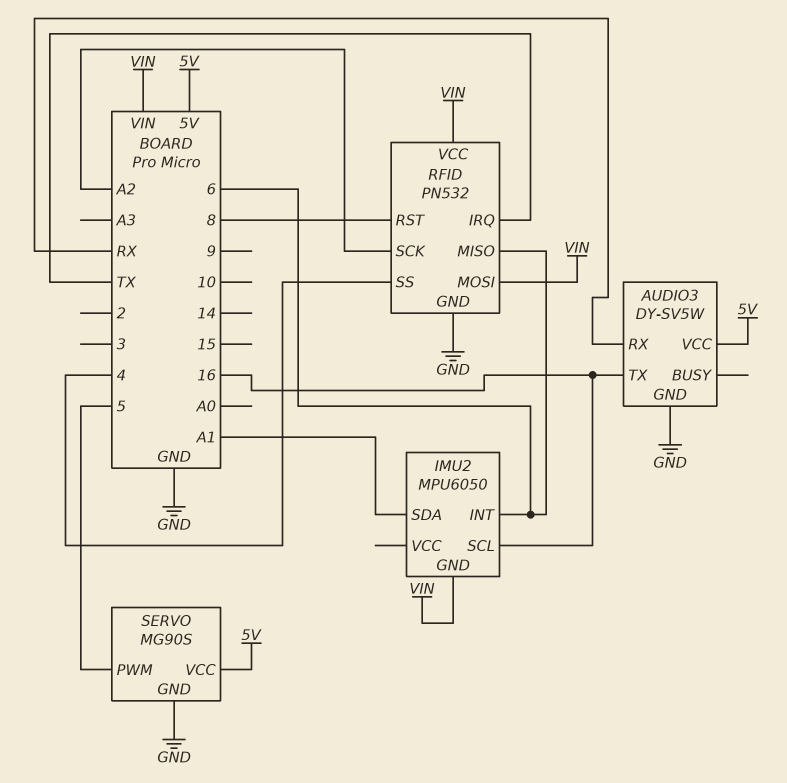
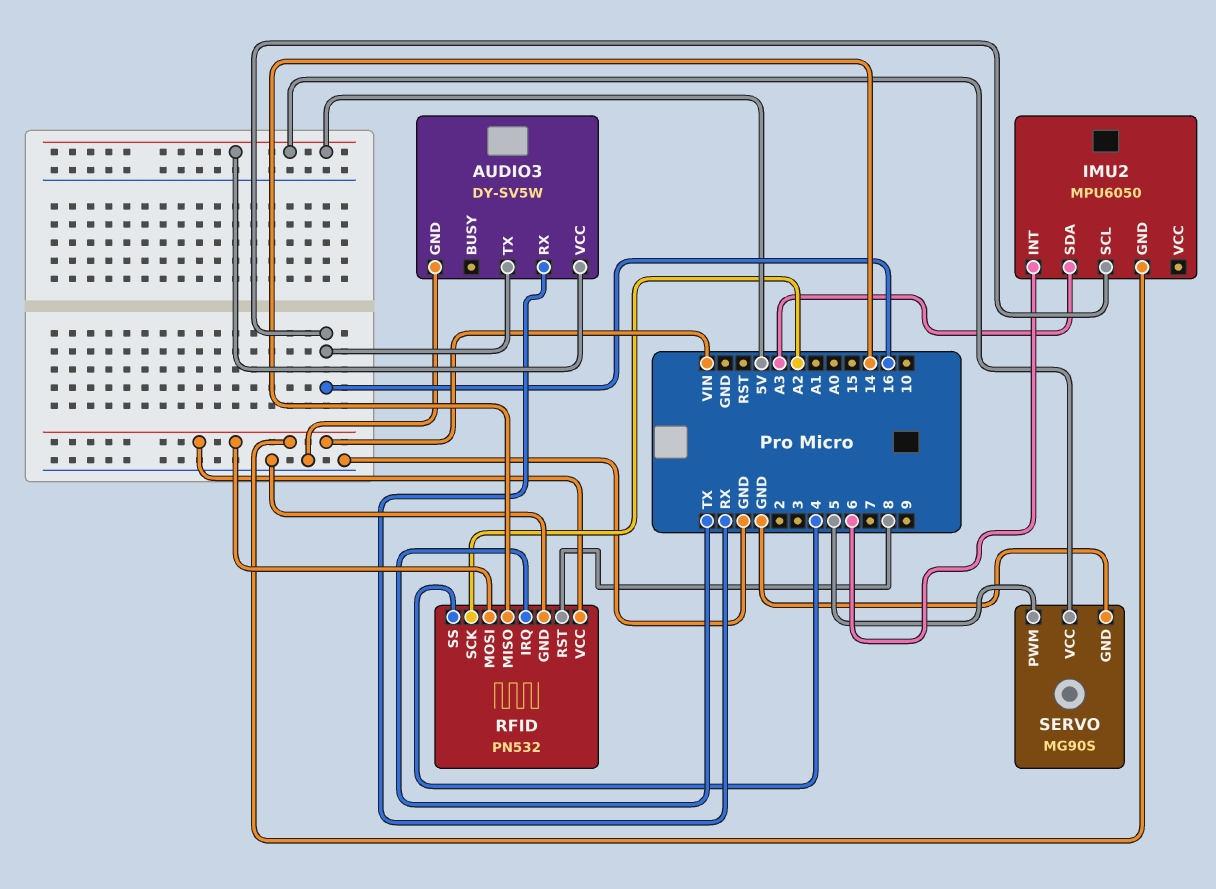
IMU2 pin SDA: A1 -> A3
RFID pin MISO: 6 -> 14

